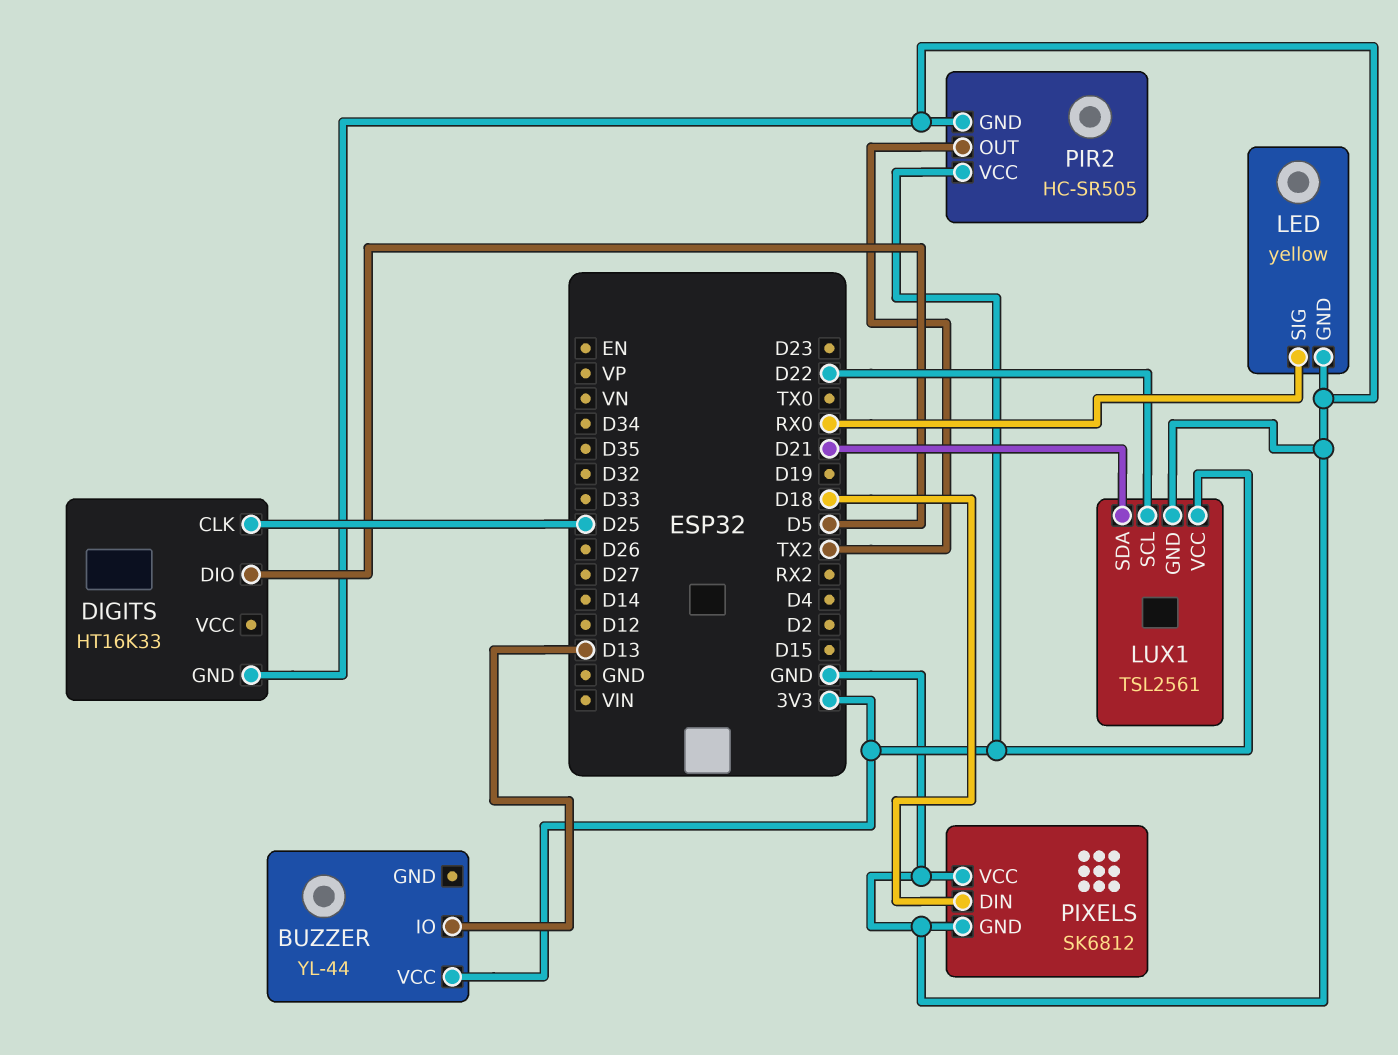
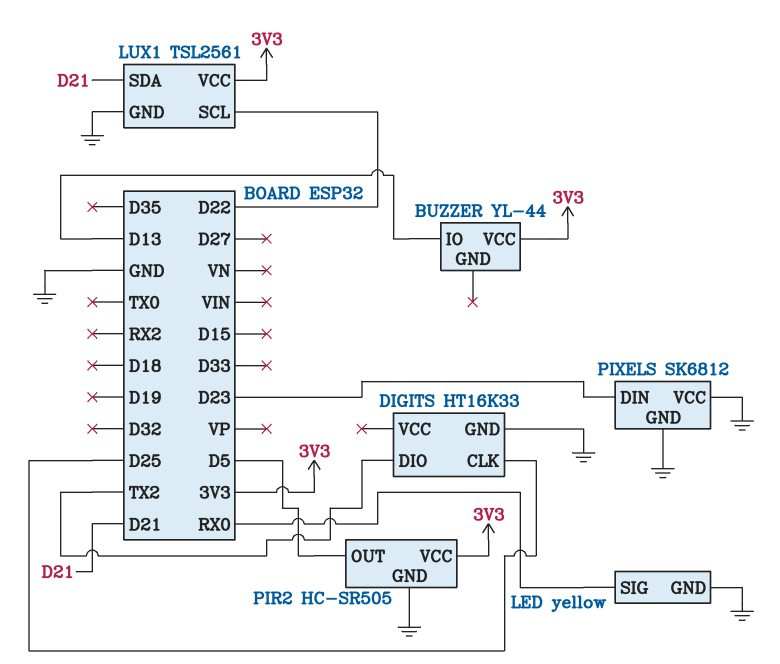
DIGITS pin DIO: D5 -> TX2
PIR2 pin OUT: TX2 -> D5
PIXELS pin DIN: D18 -> D23

